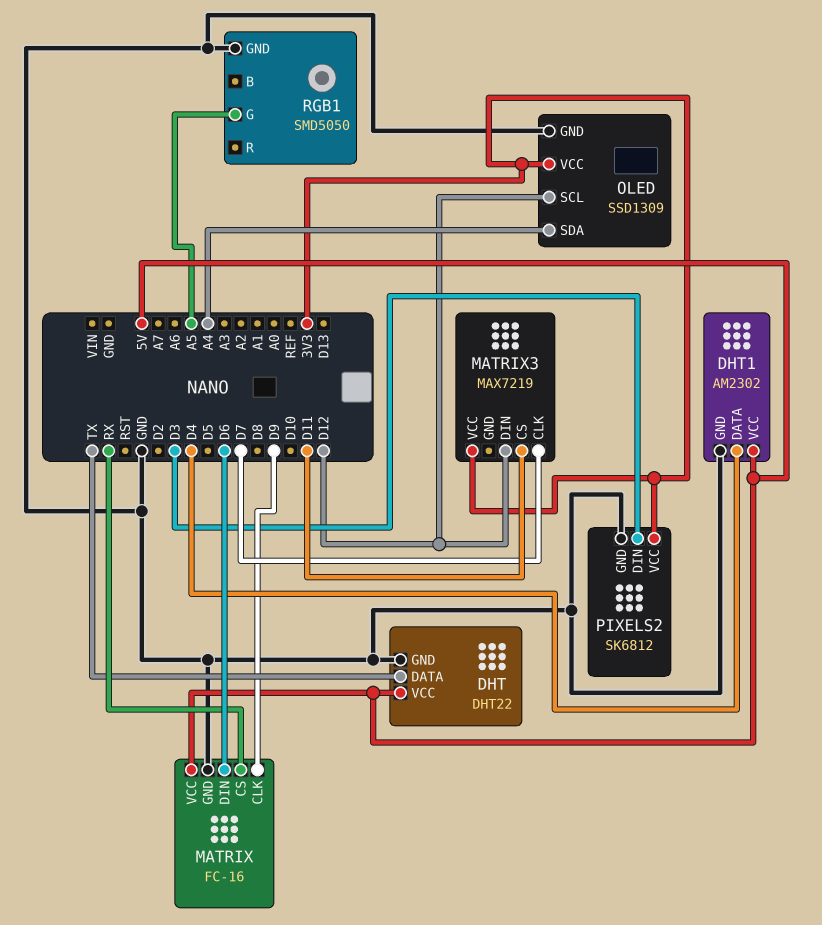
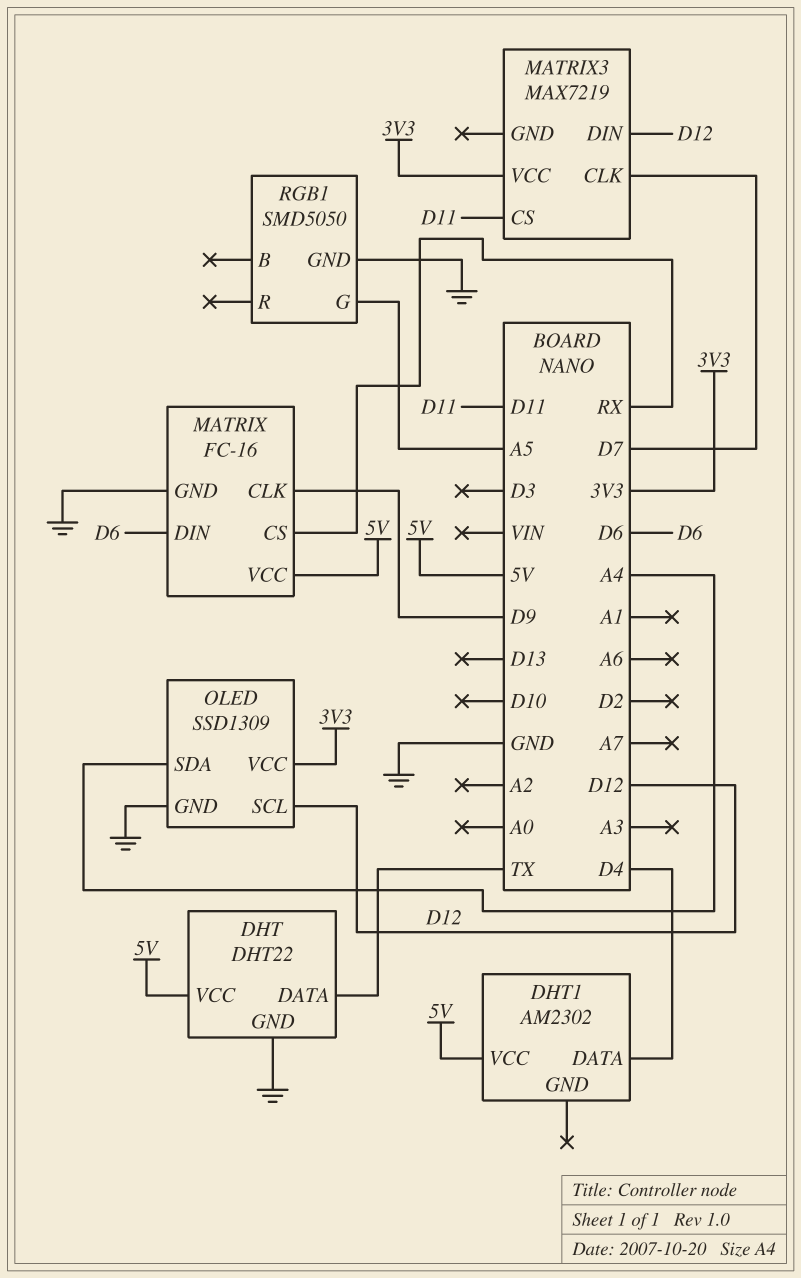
DHT1 pin GND: GND -> none
PIXELS2: SK6812 -> none
PIXELS2 pin DIN: D3 -> none
PIXELS2 pin GND: GND -> none
PIXELS2 pin VCC: 3V3 -> none

